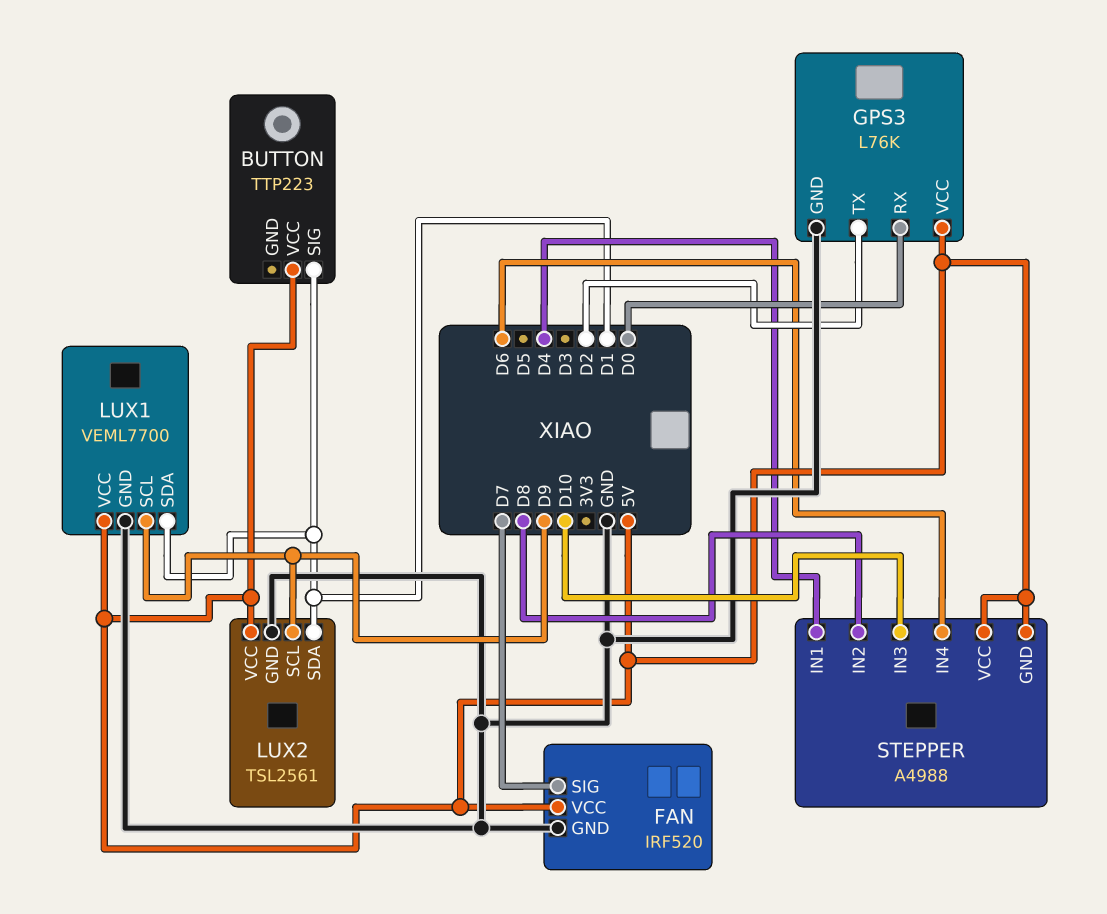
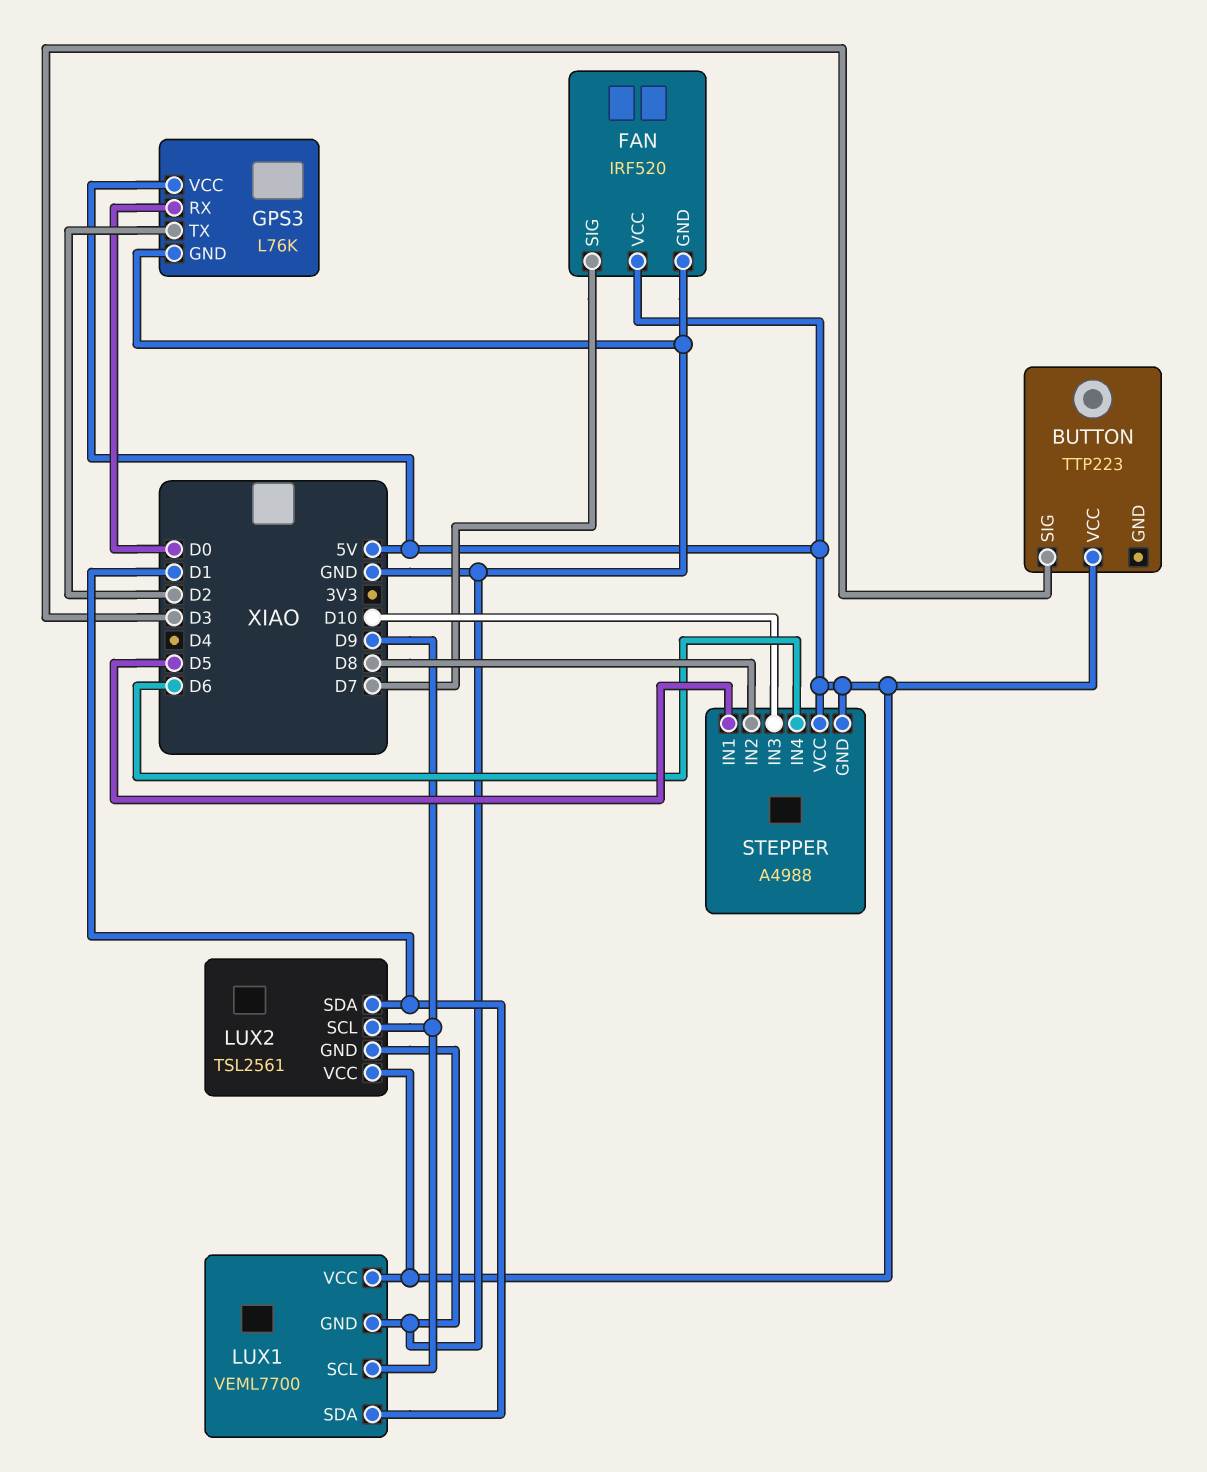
BUTTON pin SIG: D1 -> D3
STEPPER pin IN1: D4 -> D5

